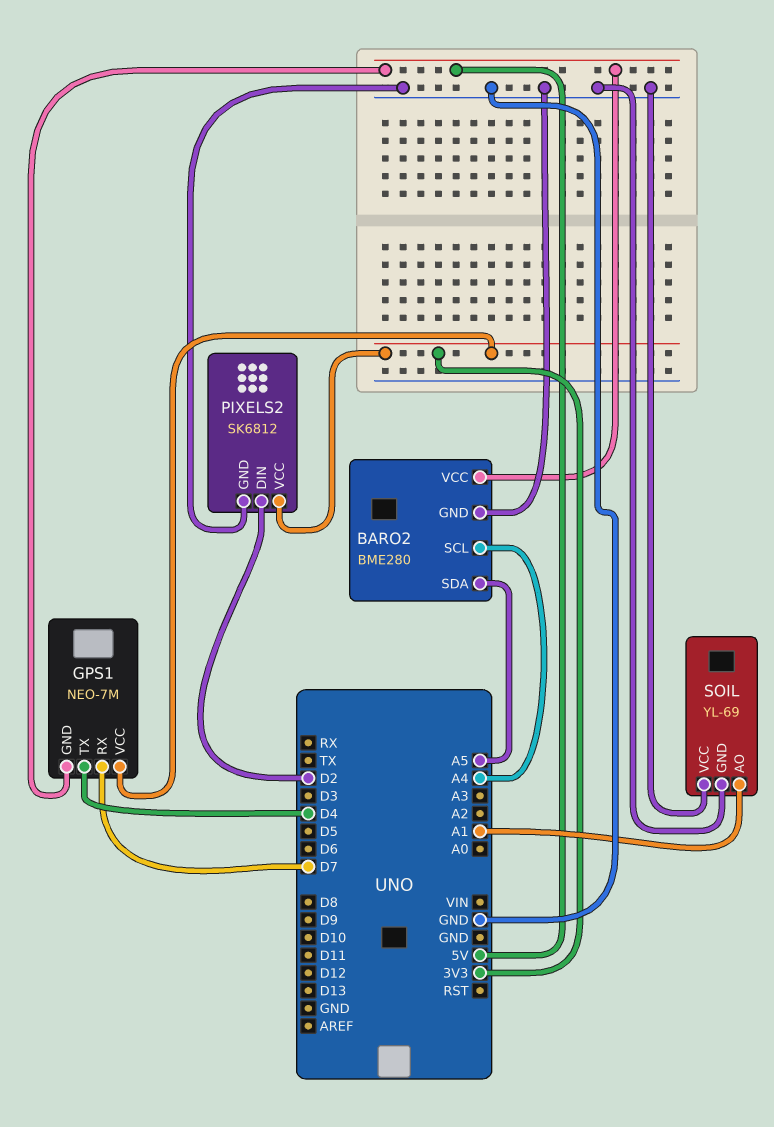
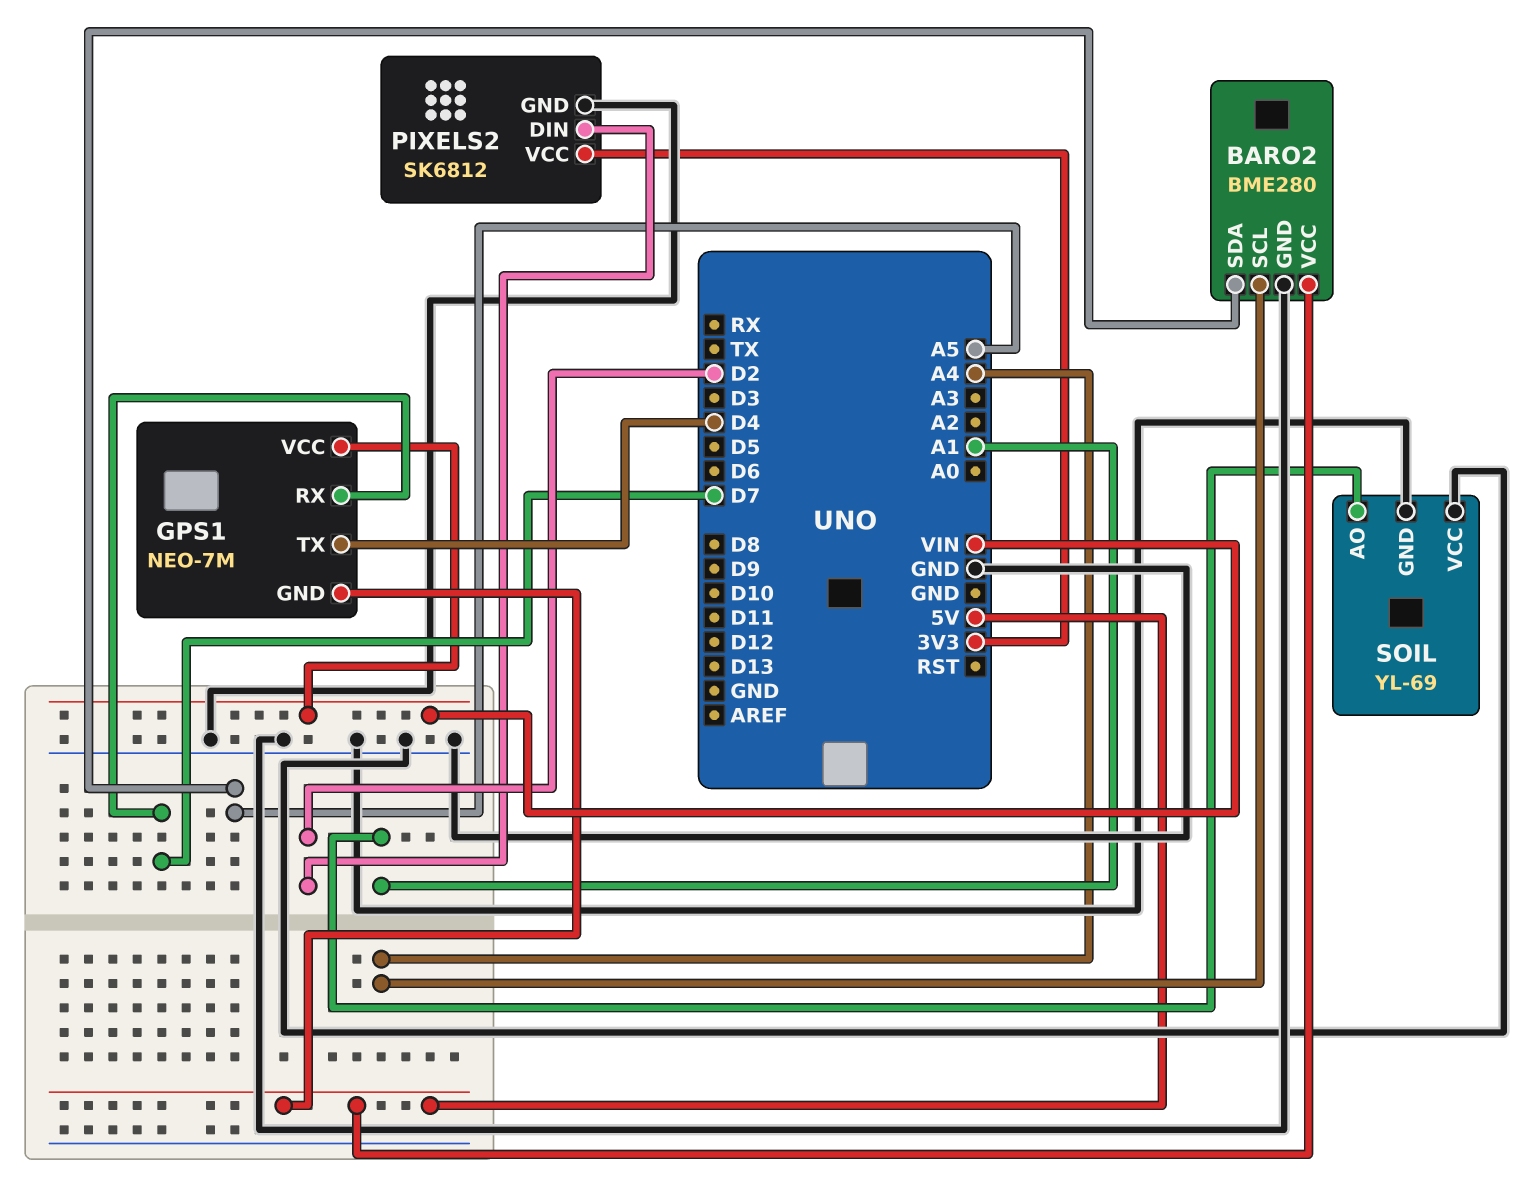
GPS1 pin VCC: 3V3 -> VIN

